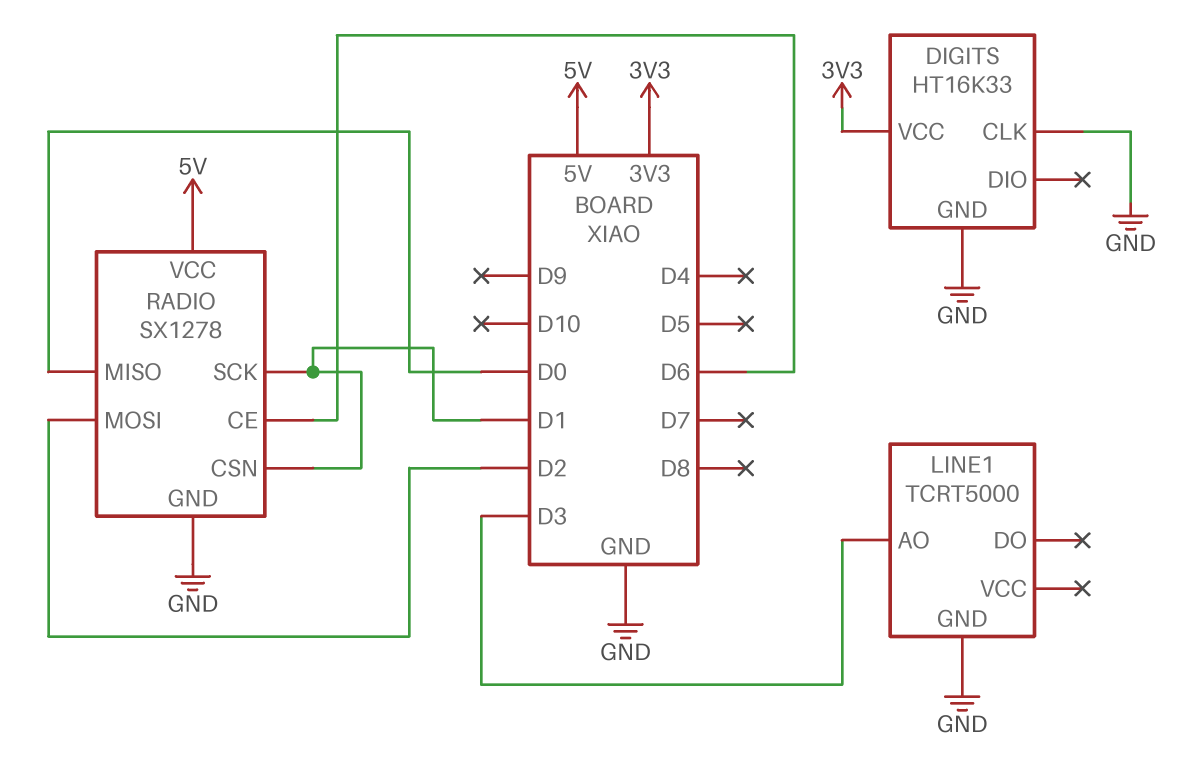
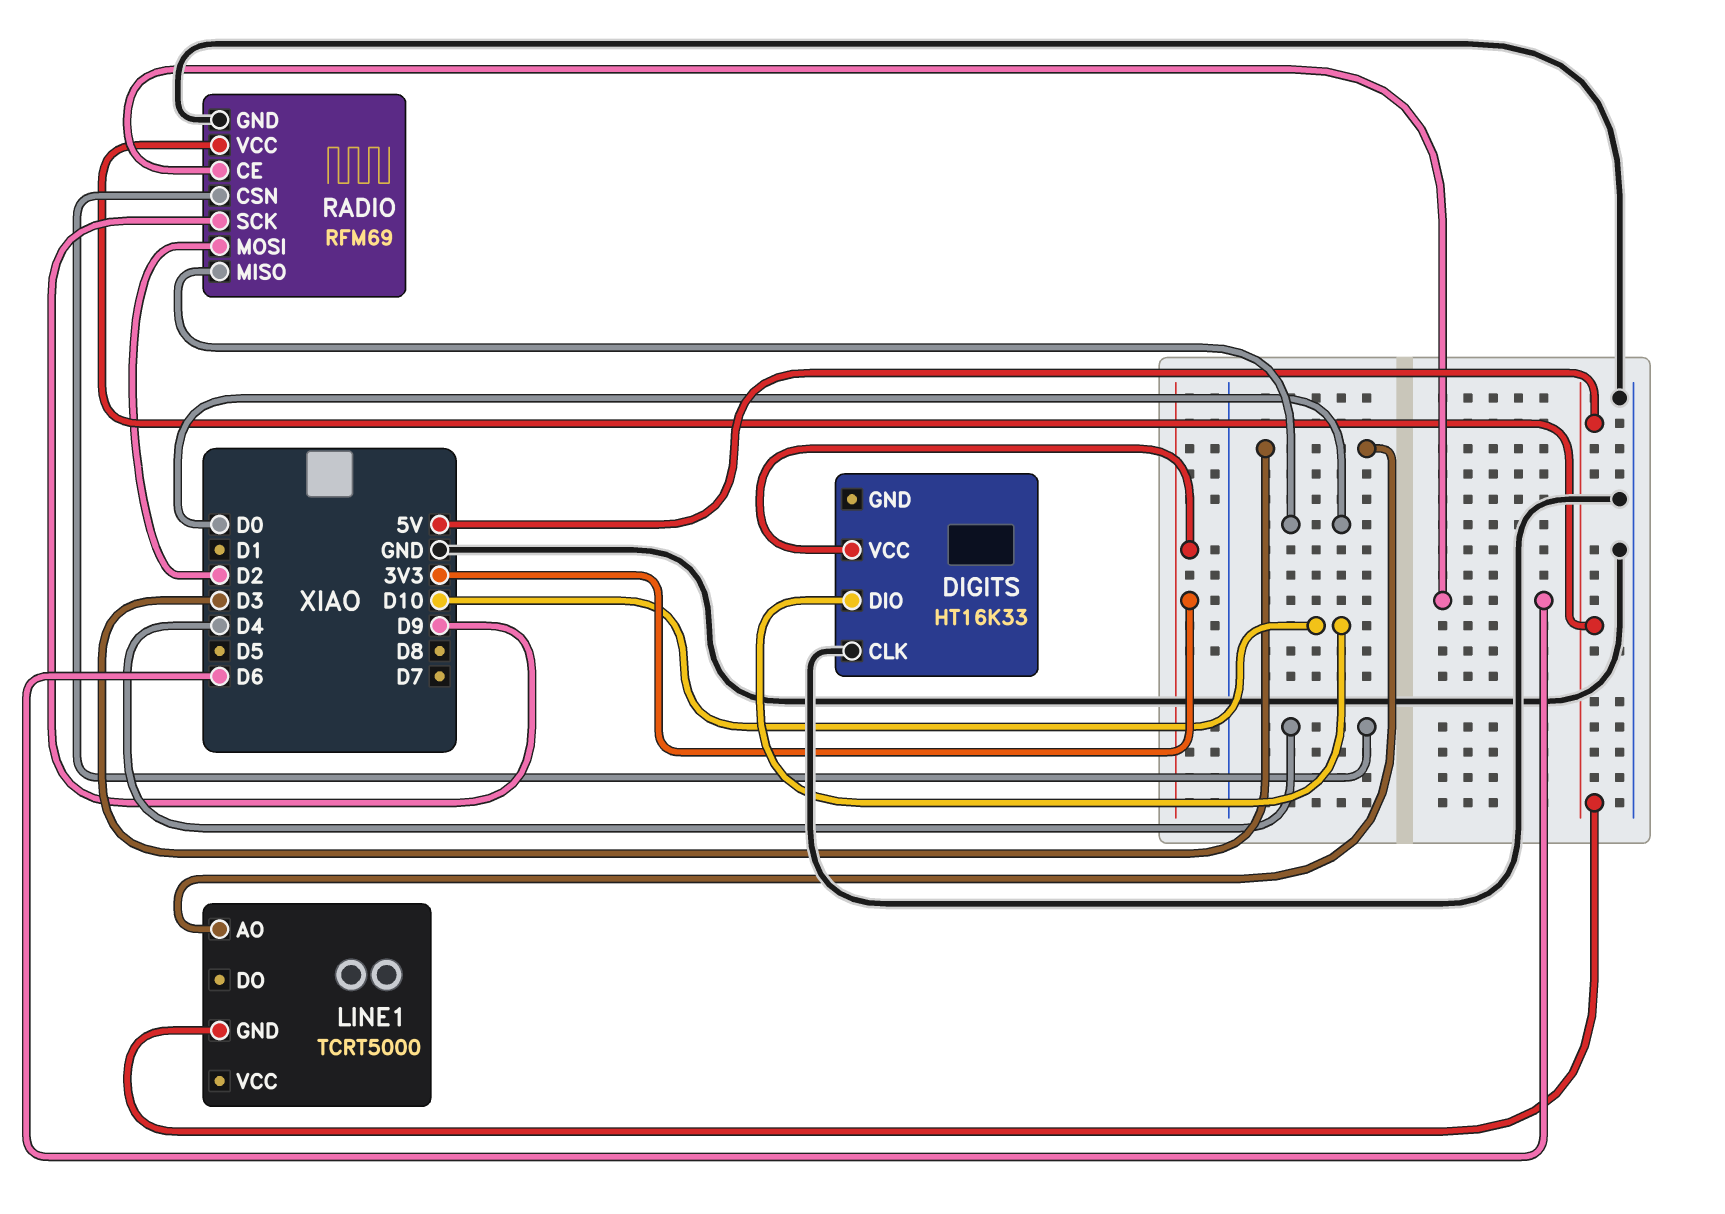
DIGITS pin DIO: none -> D10
DIGITS pin GND: GND -> none
LINE1 pin GND: GND -> 5V
RADIO: SX1278 -> RFM69
RADIO pin CSN: D1 -> D4
RADIO pin SCK: D1 -> D9

